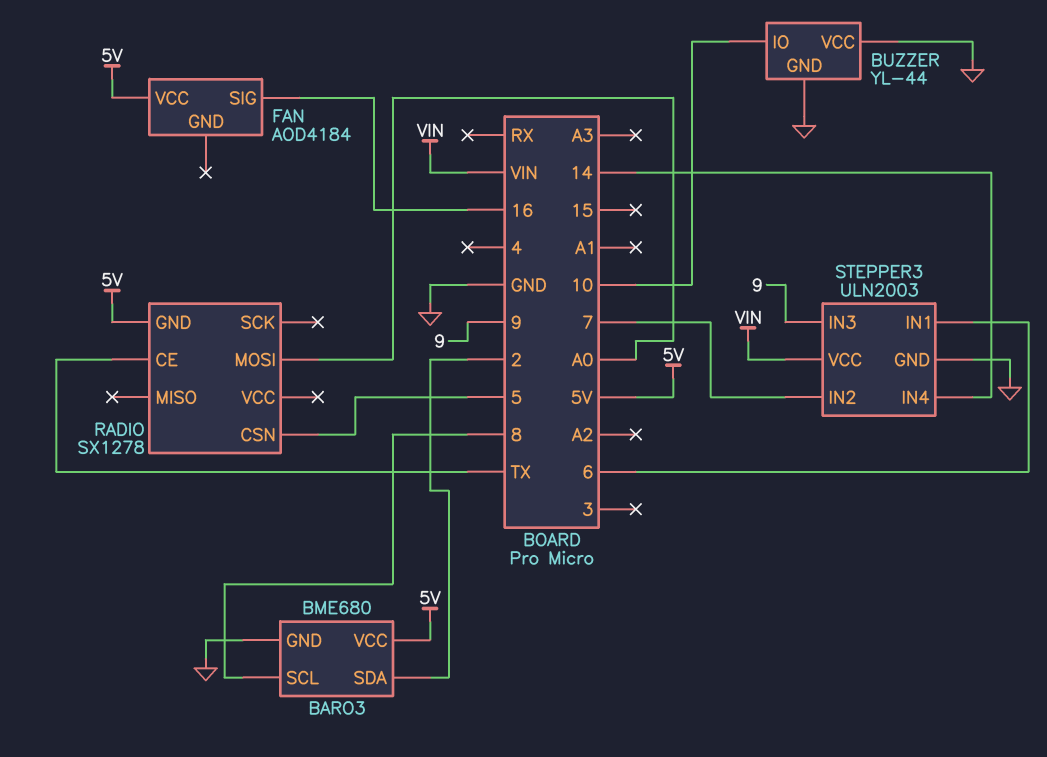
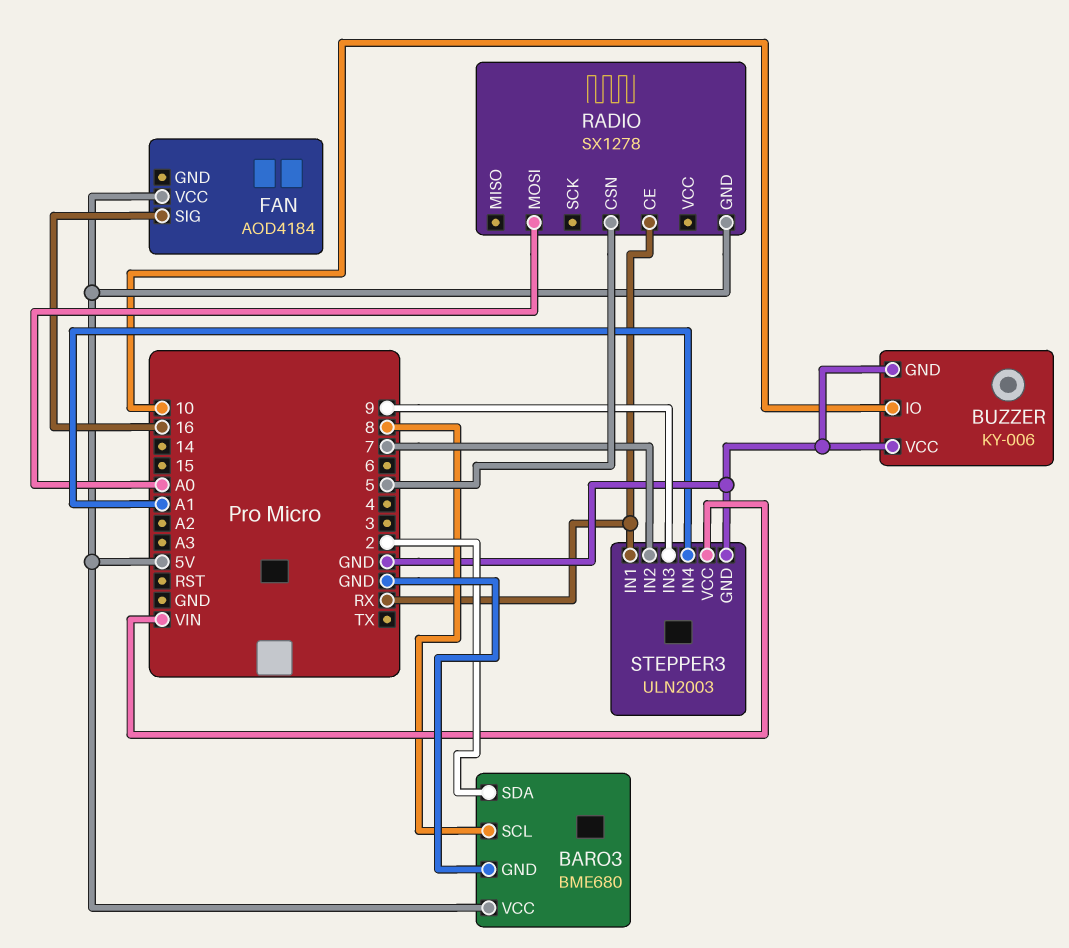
BUZZER: YL-44 -> KY-006
RADIO pin CE: TX -> RX
STEPPER3 pin IN1: 6 -> RX
STEPPER3 pin IN4: 14 -> A1

